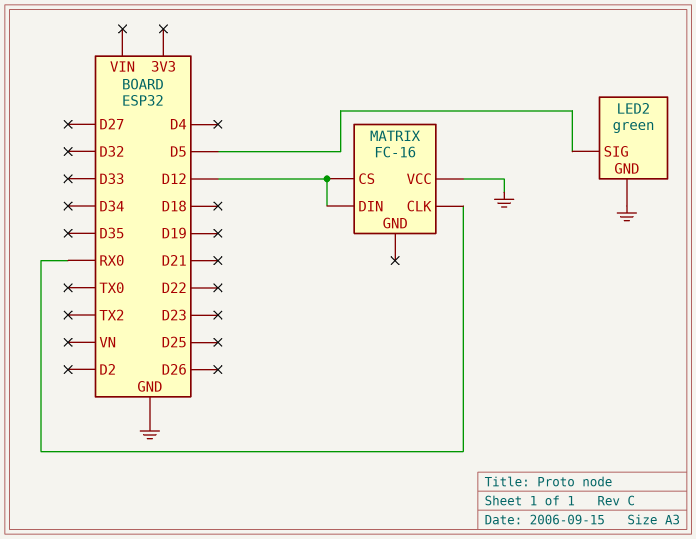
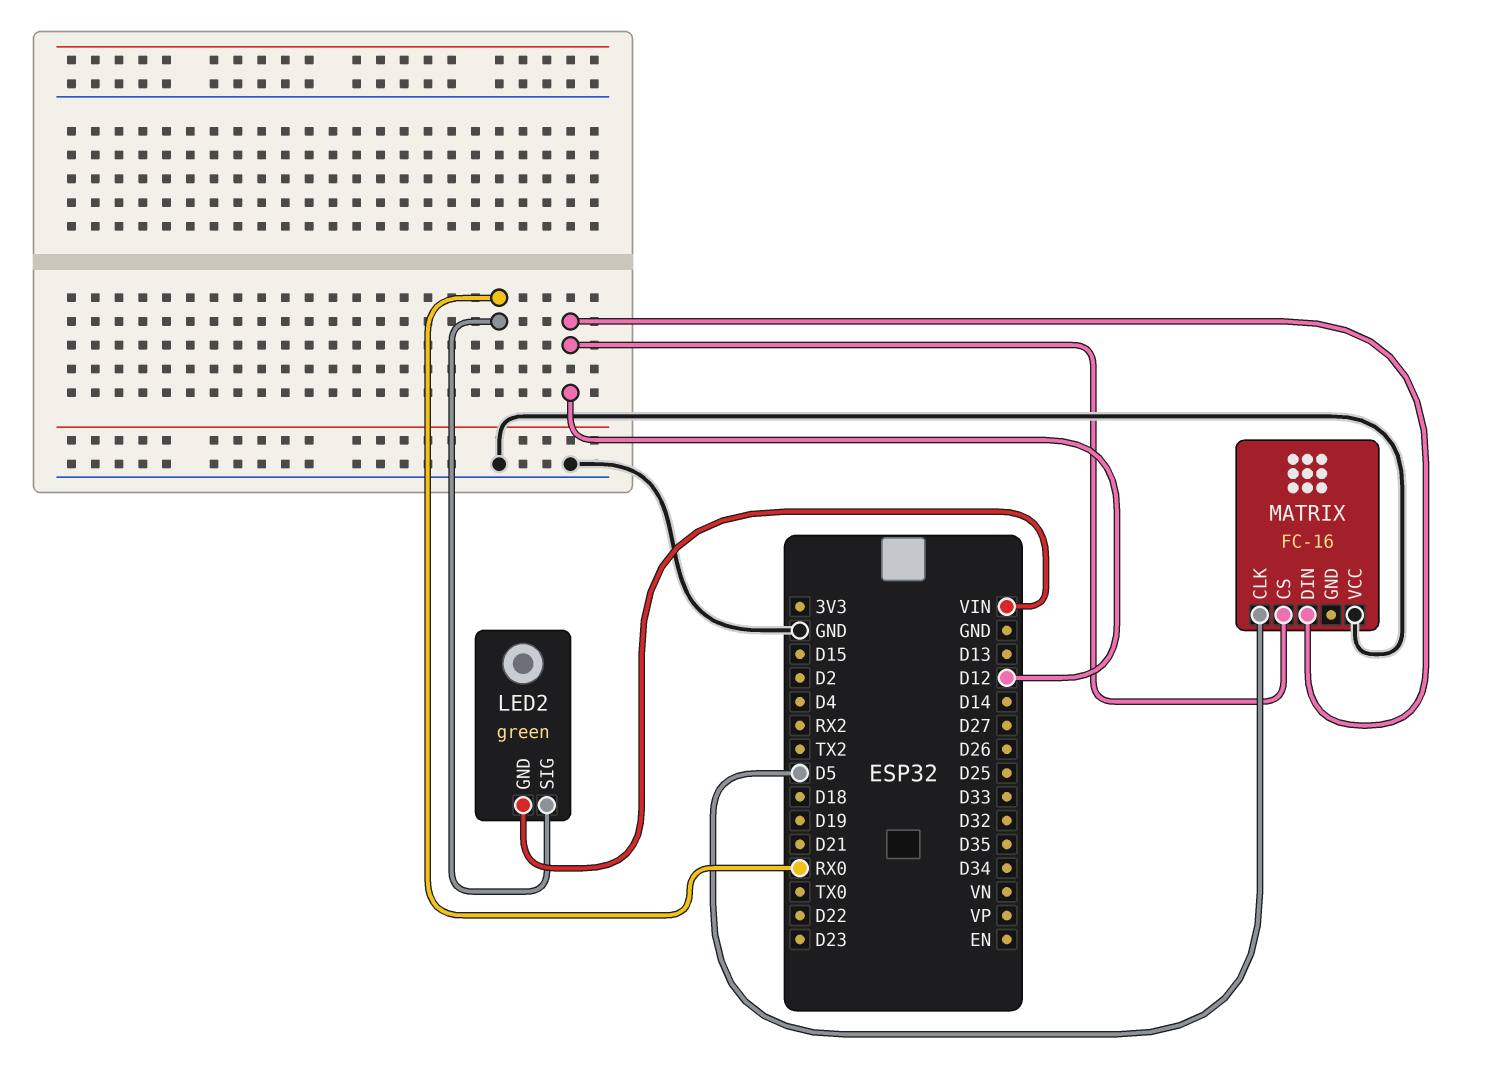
LED2 pin GND: GND -> VIN
LED2 pin SIG: D5 -> RX0
MATRIX pin CLK: RX0 -> D5

